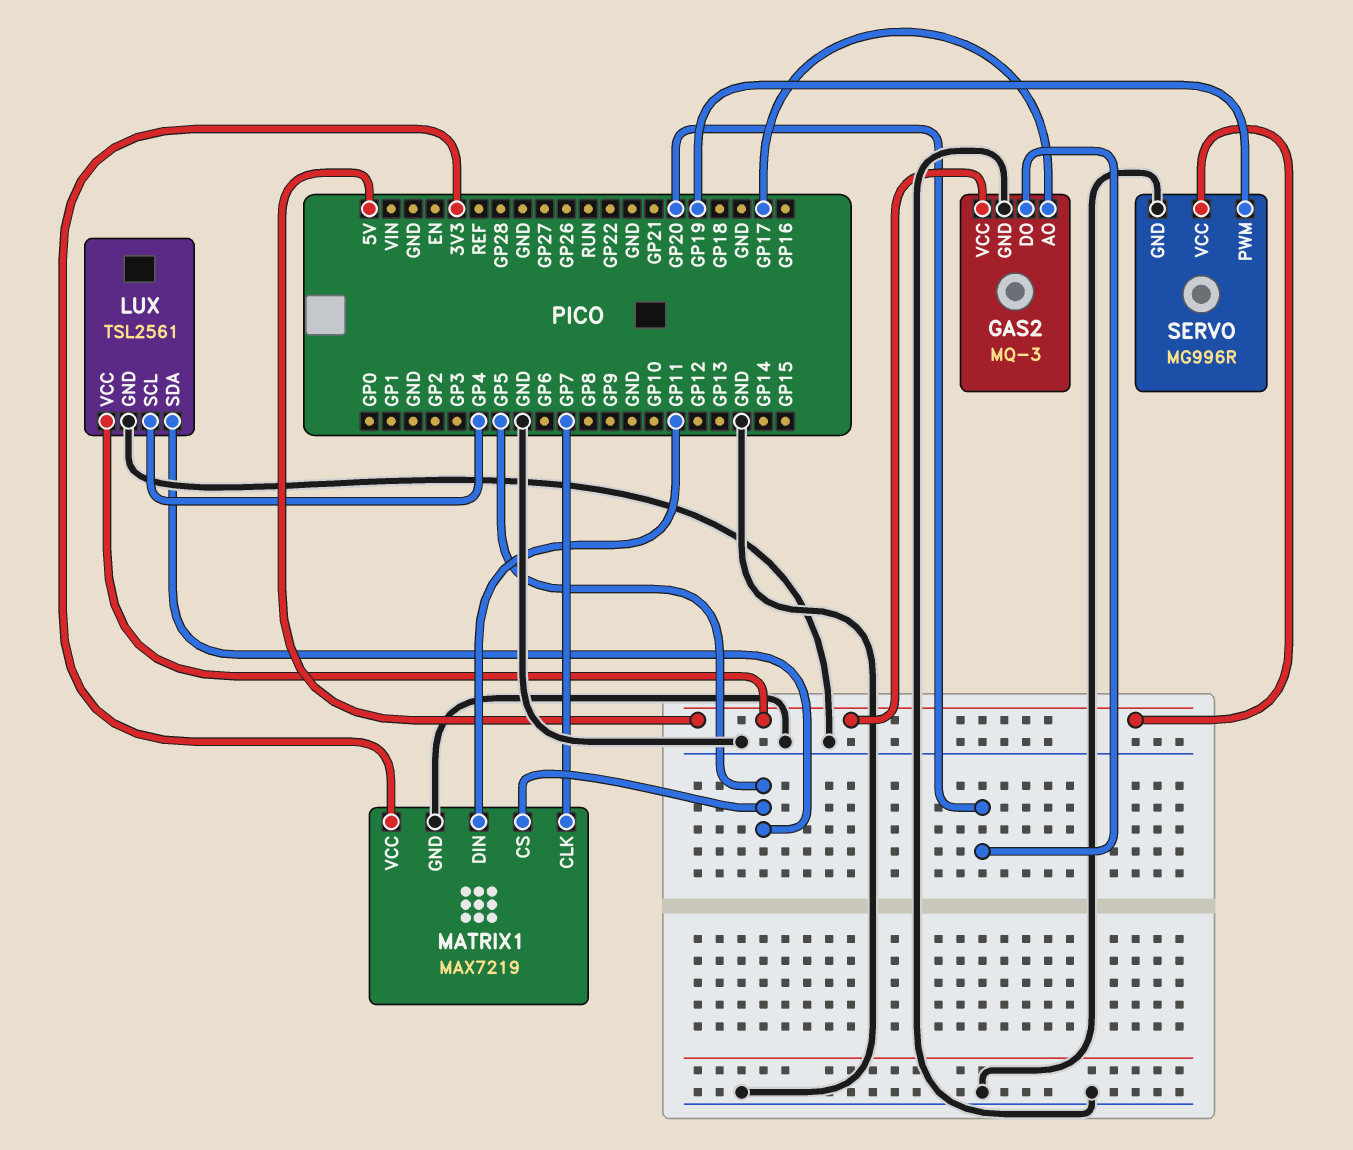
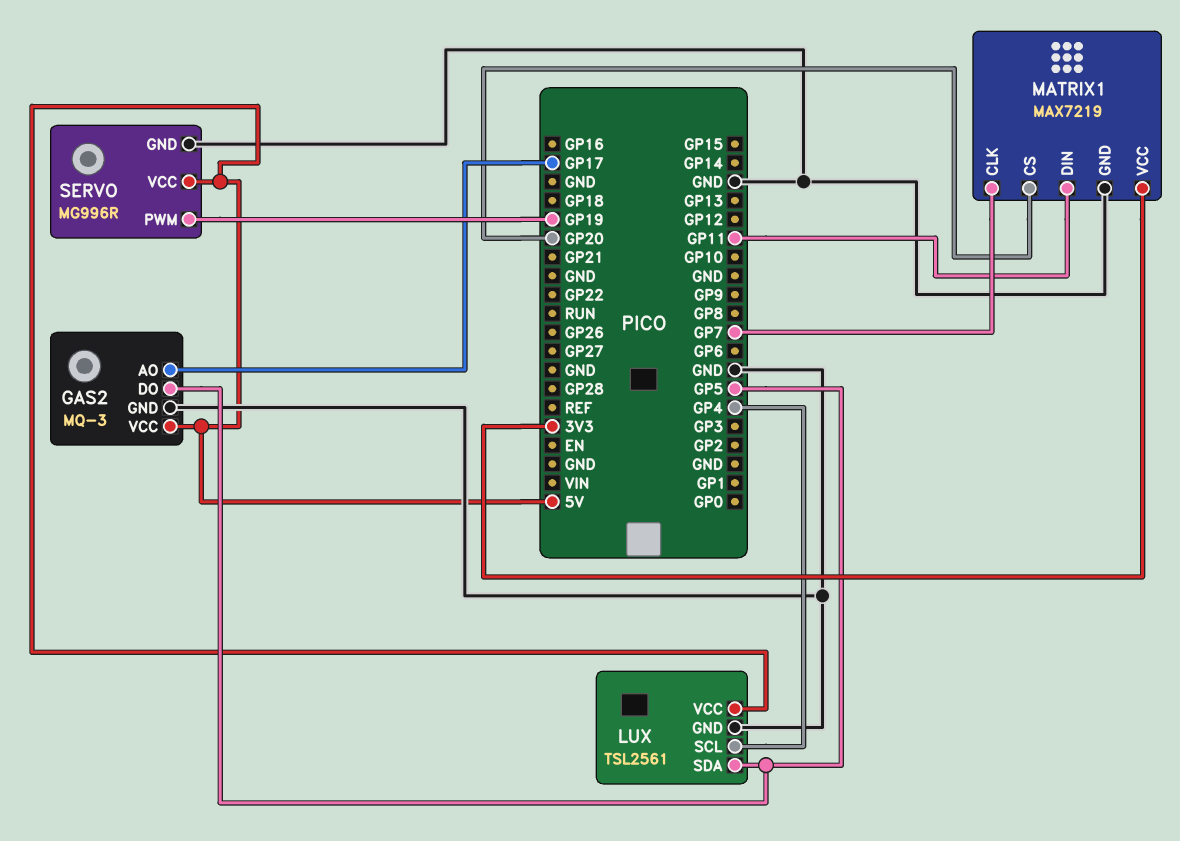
GAS2 pin DO: GP20 -> GP5
MATRIX1 pin CS: GP5 -> GP20

